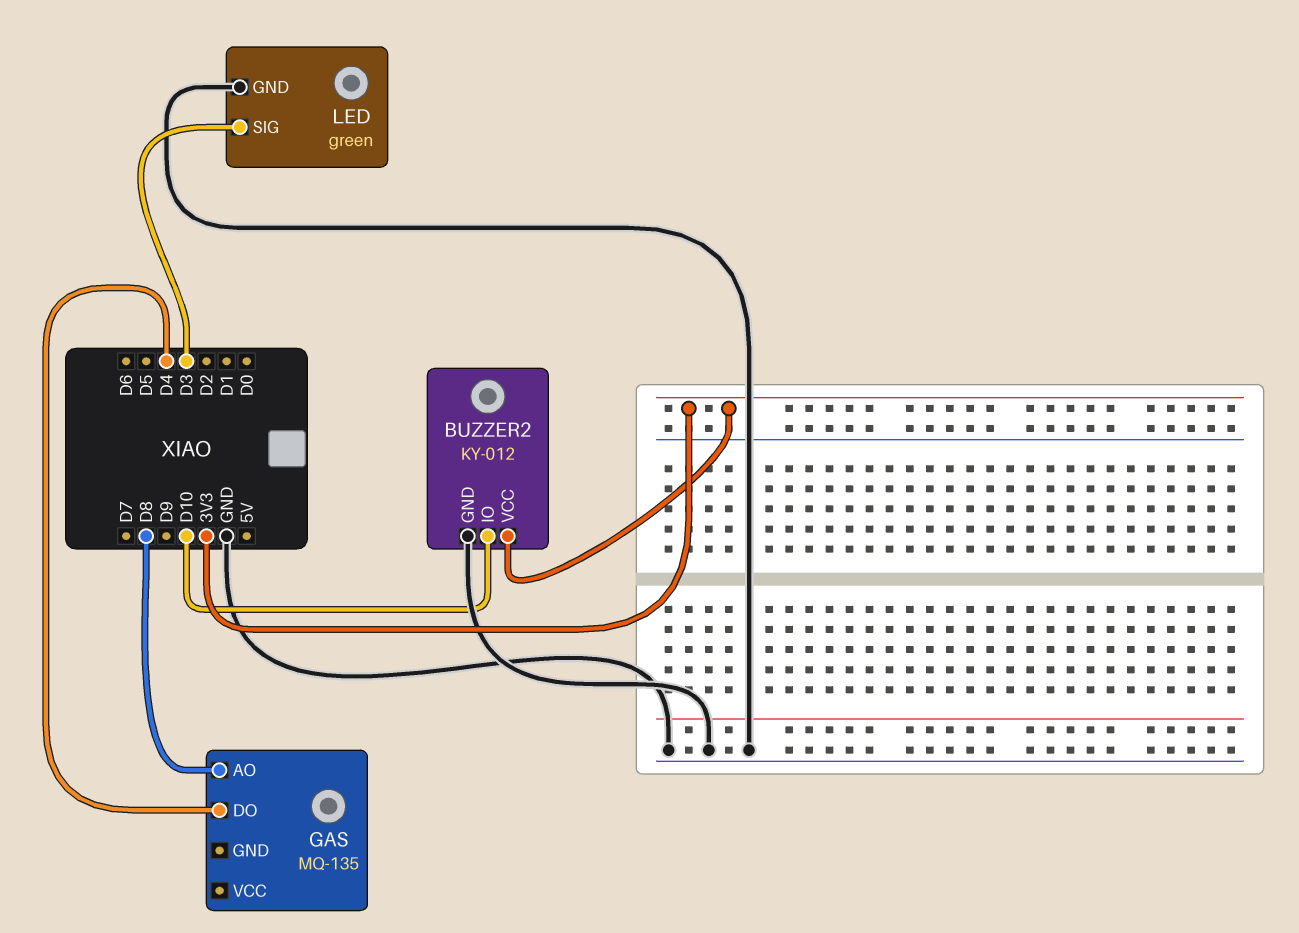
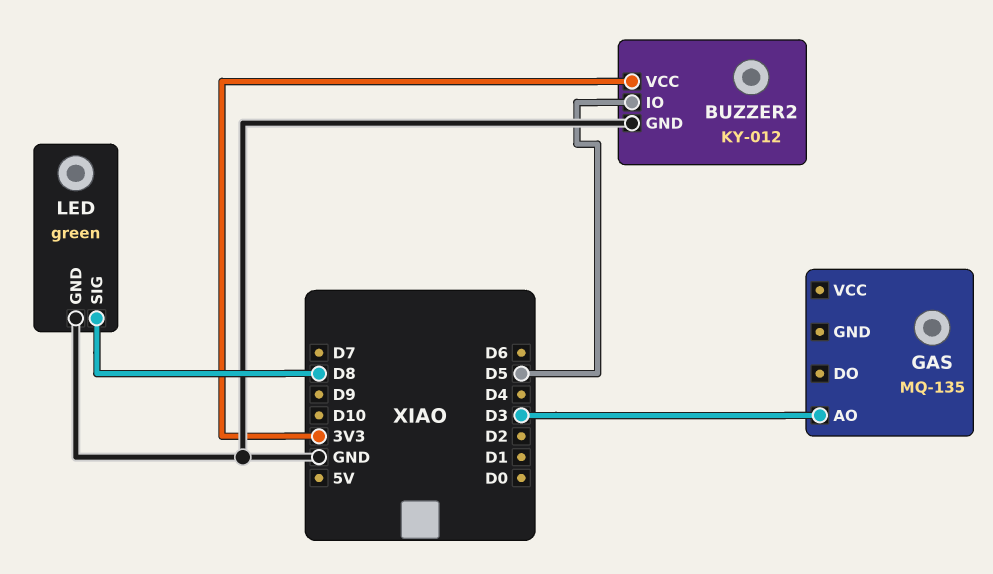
BUZZER2 pin IO: D10 -> D5
GAS pin AO: D8 -> D3
GAS pin DO: D4 -> none
LED pin SIG: D3 -> D8

